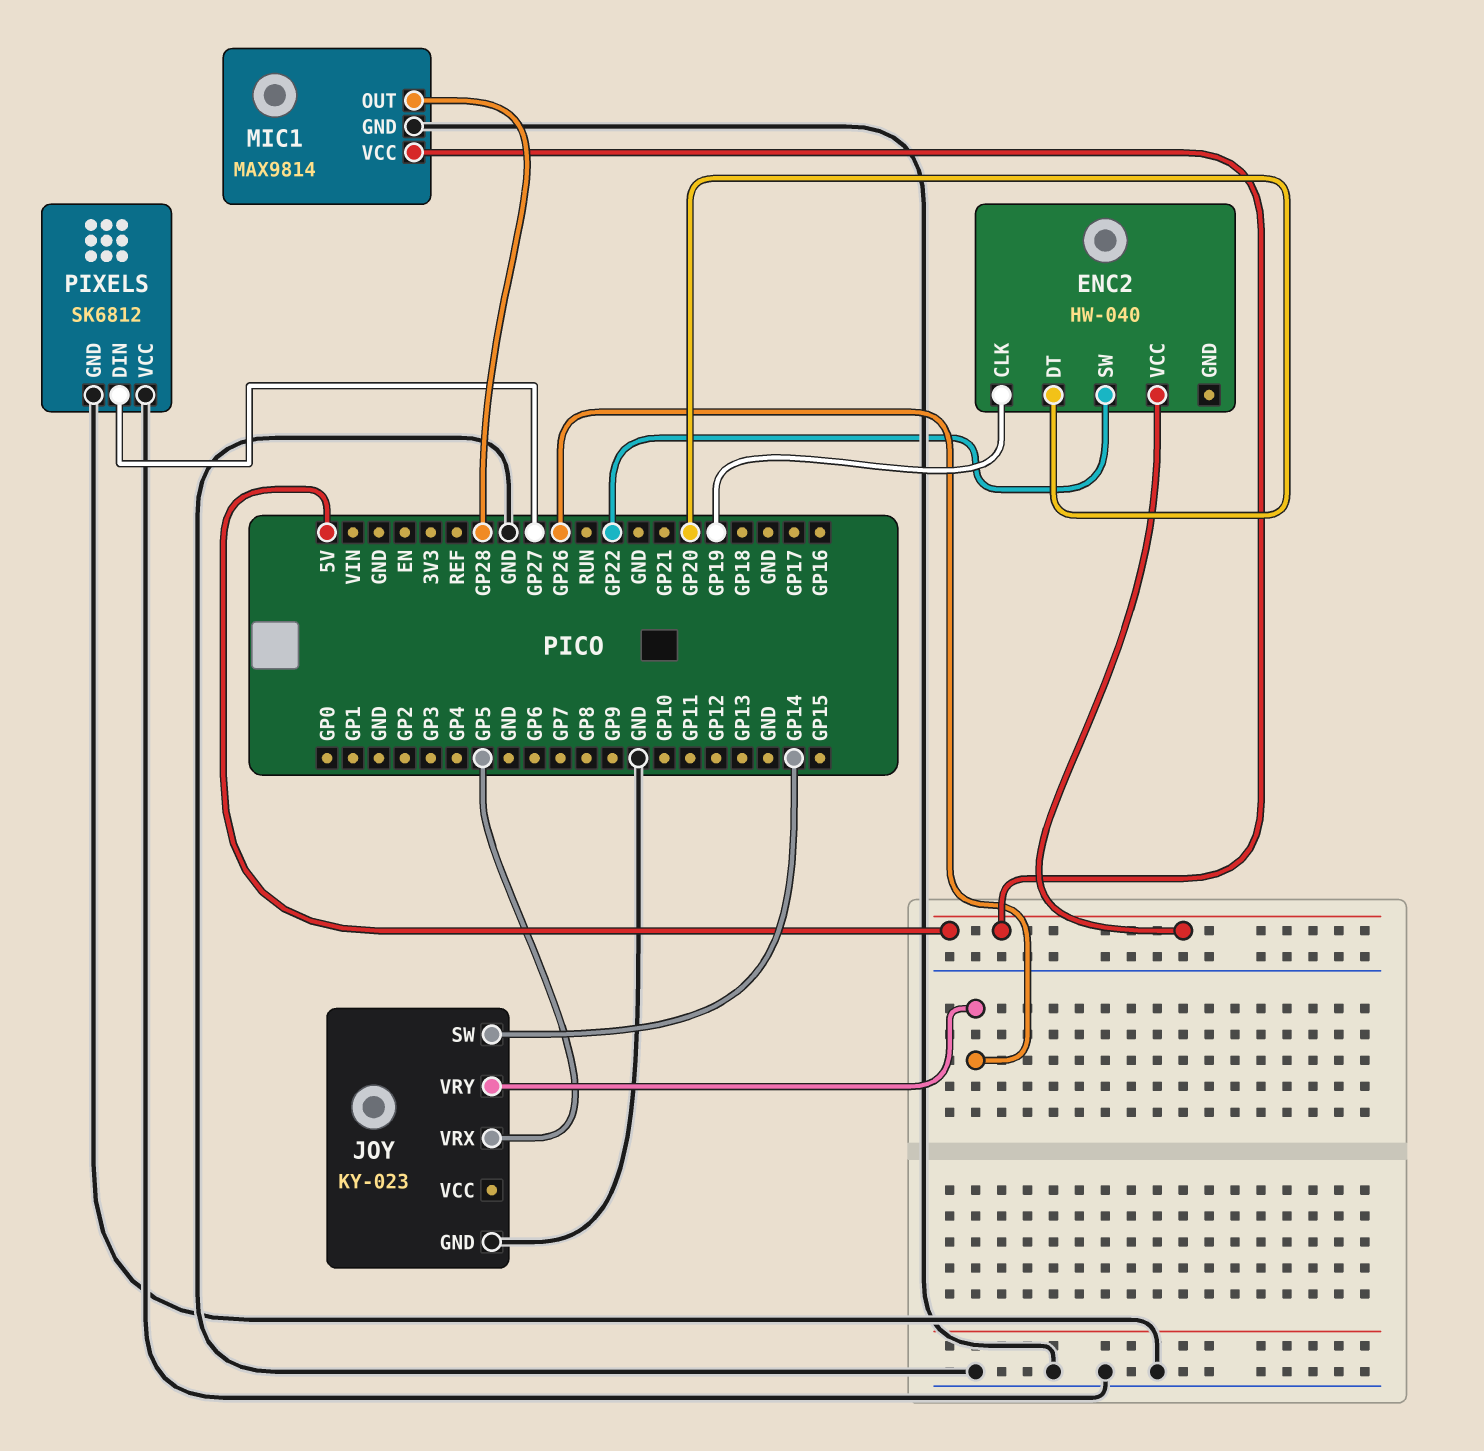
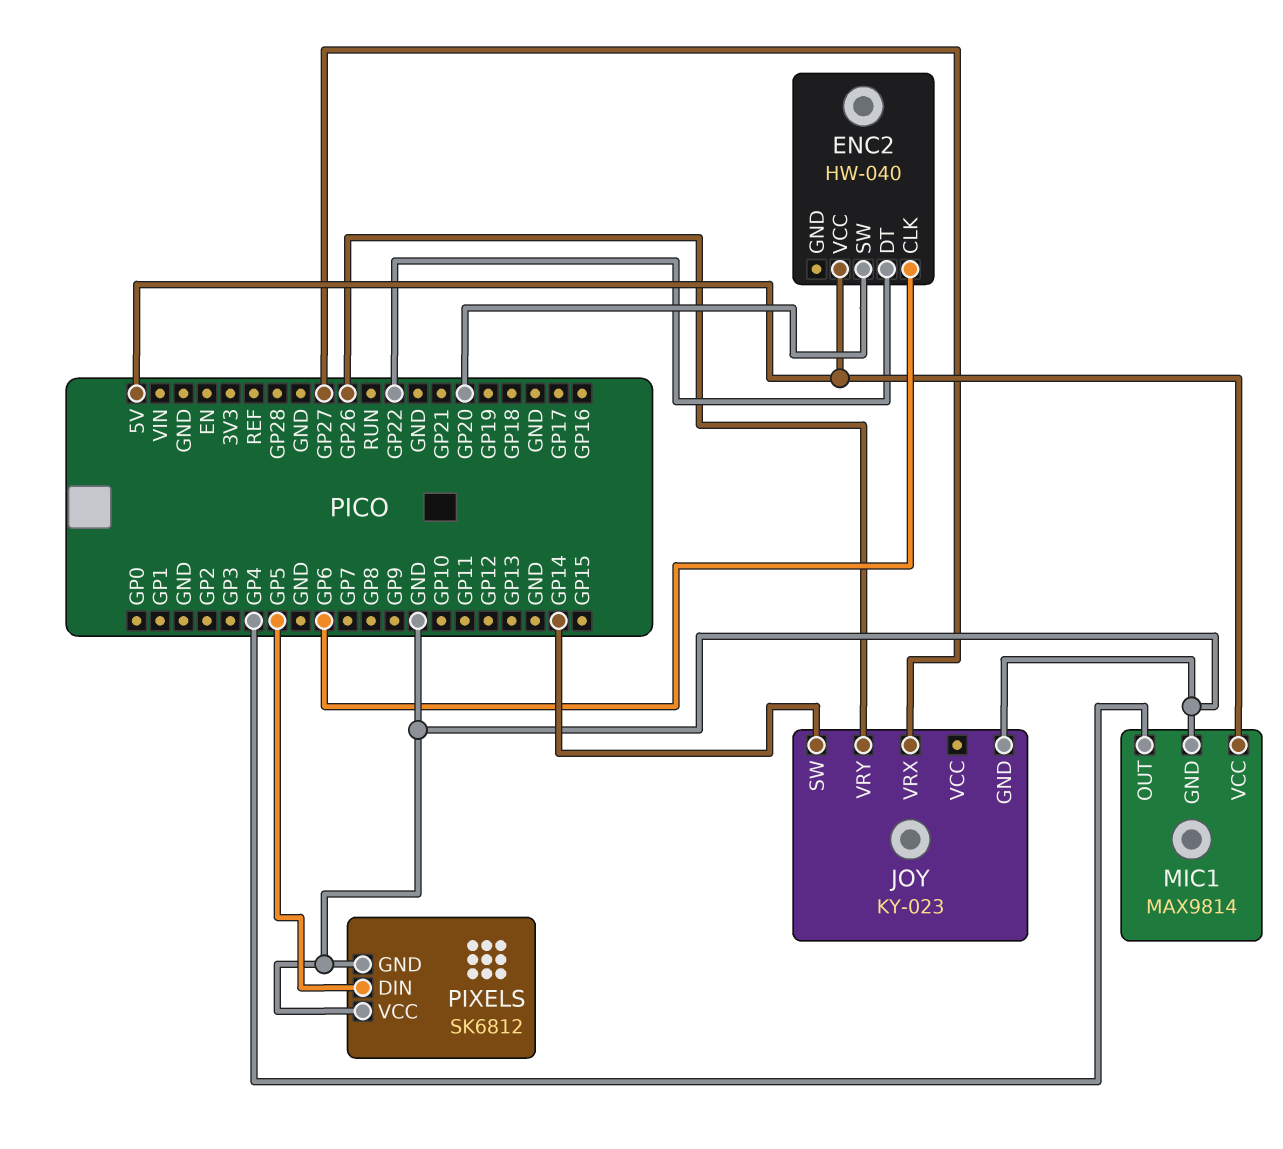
ENC2 pin CLK: GP19 -> GP6
ENC2 pin DT: GP20 -> GP22
ENC2 pin SW: GP22 -> GP20
JOY pin VRX: GP5 -> GP27
MIC1 pin OUT: GP28 -> GP4
PIXELS pin DIN: GP27 -> GP5

